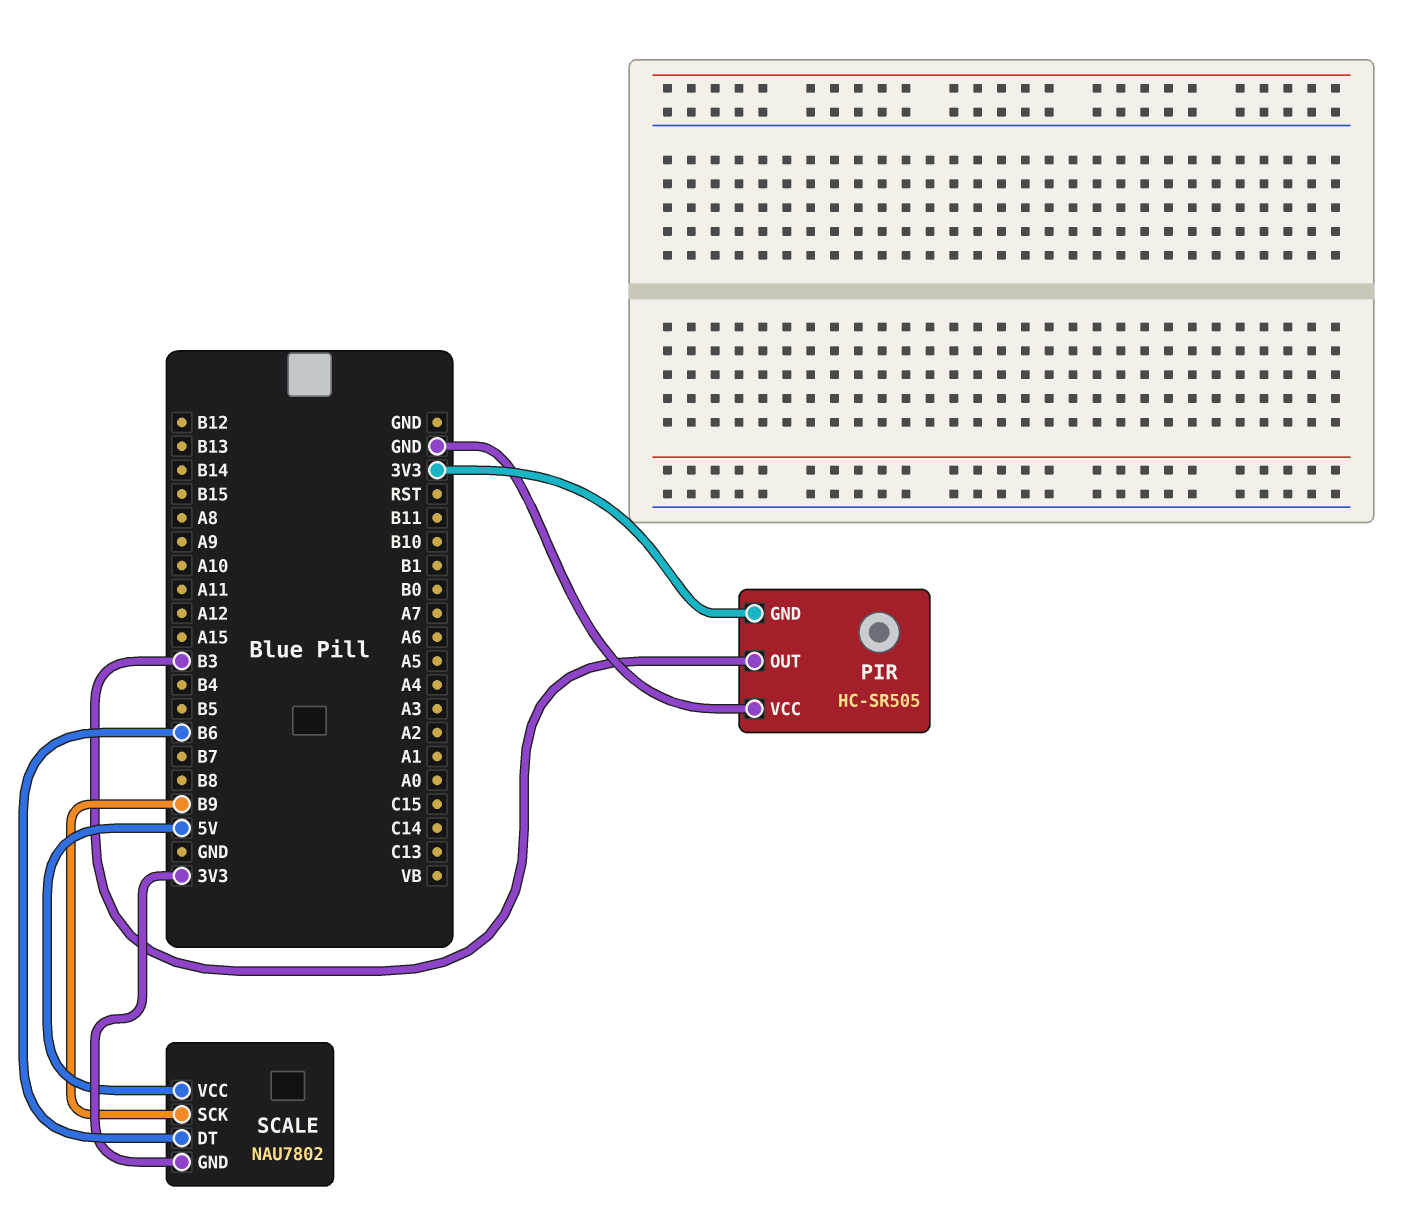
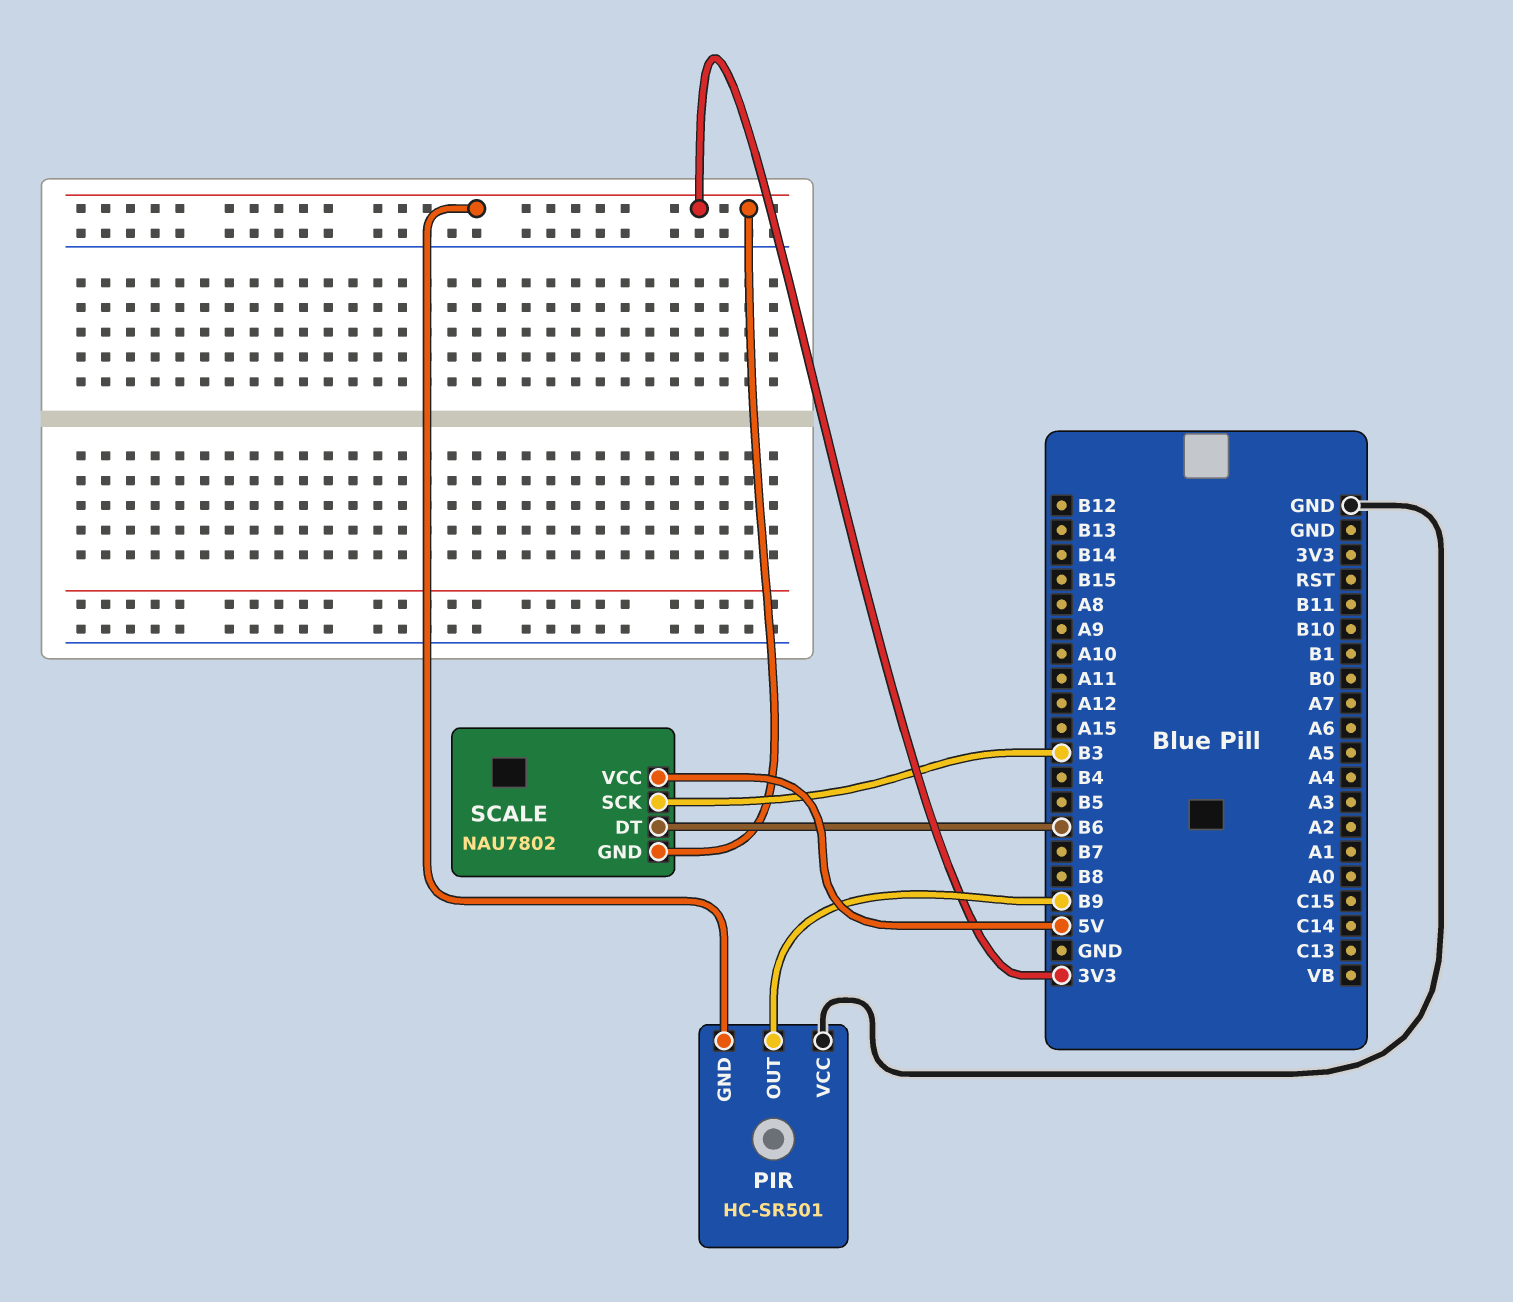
PIR: HC-SR505 -> HC-SR501
PIR pin OUT: B3 -> B9
SCALE pin SCK: B9 -> B3

